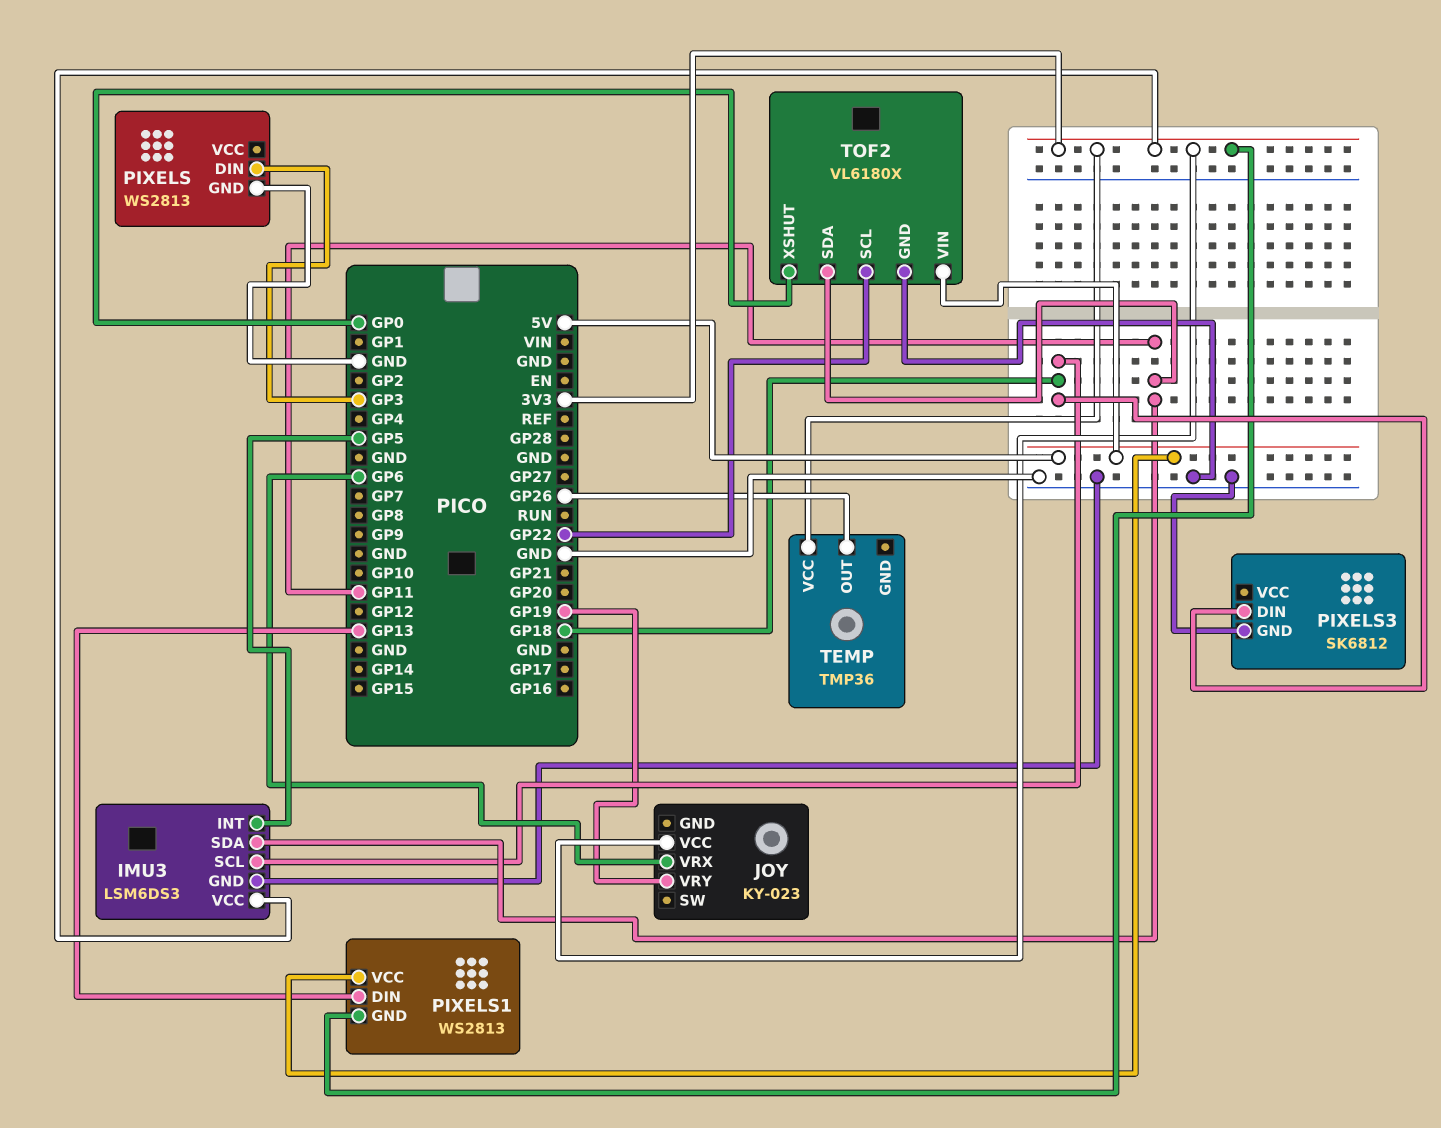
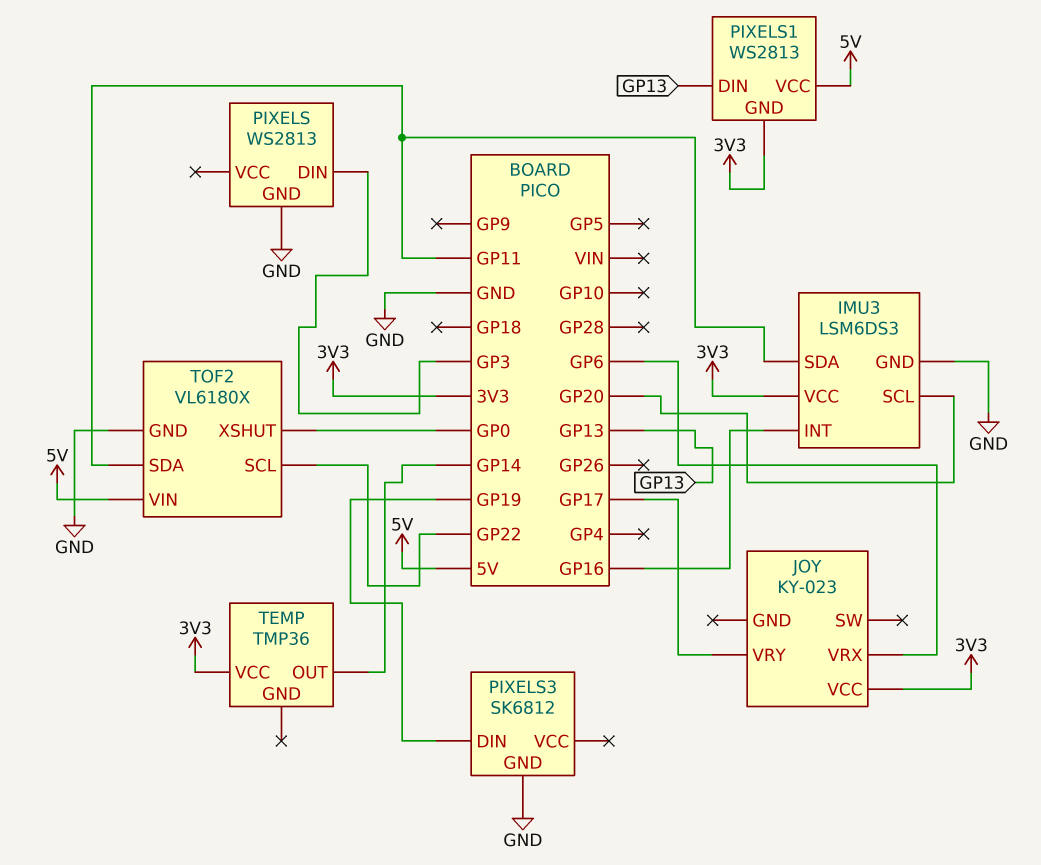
IMU3 pin INT: GP5 -> GP16
IMU3 pin SCL: GP18 -> GP20
JOY pin VRY: GP19 -> GP17
PIXELS3 pin DIN: GP18 -> GP19
TEMP pin OUT: GP26 -> GP14

